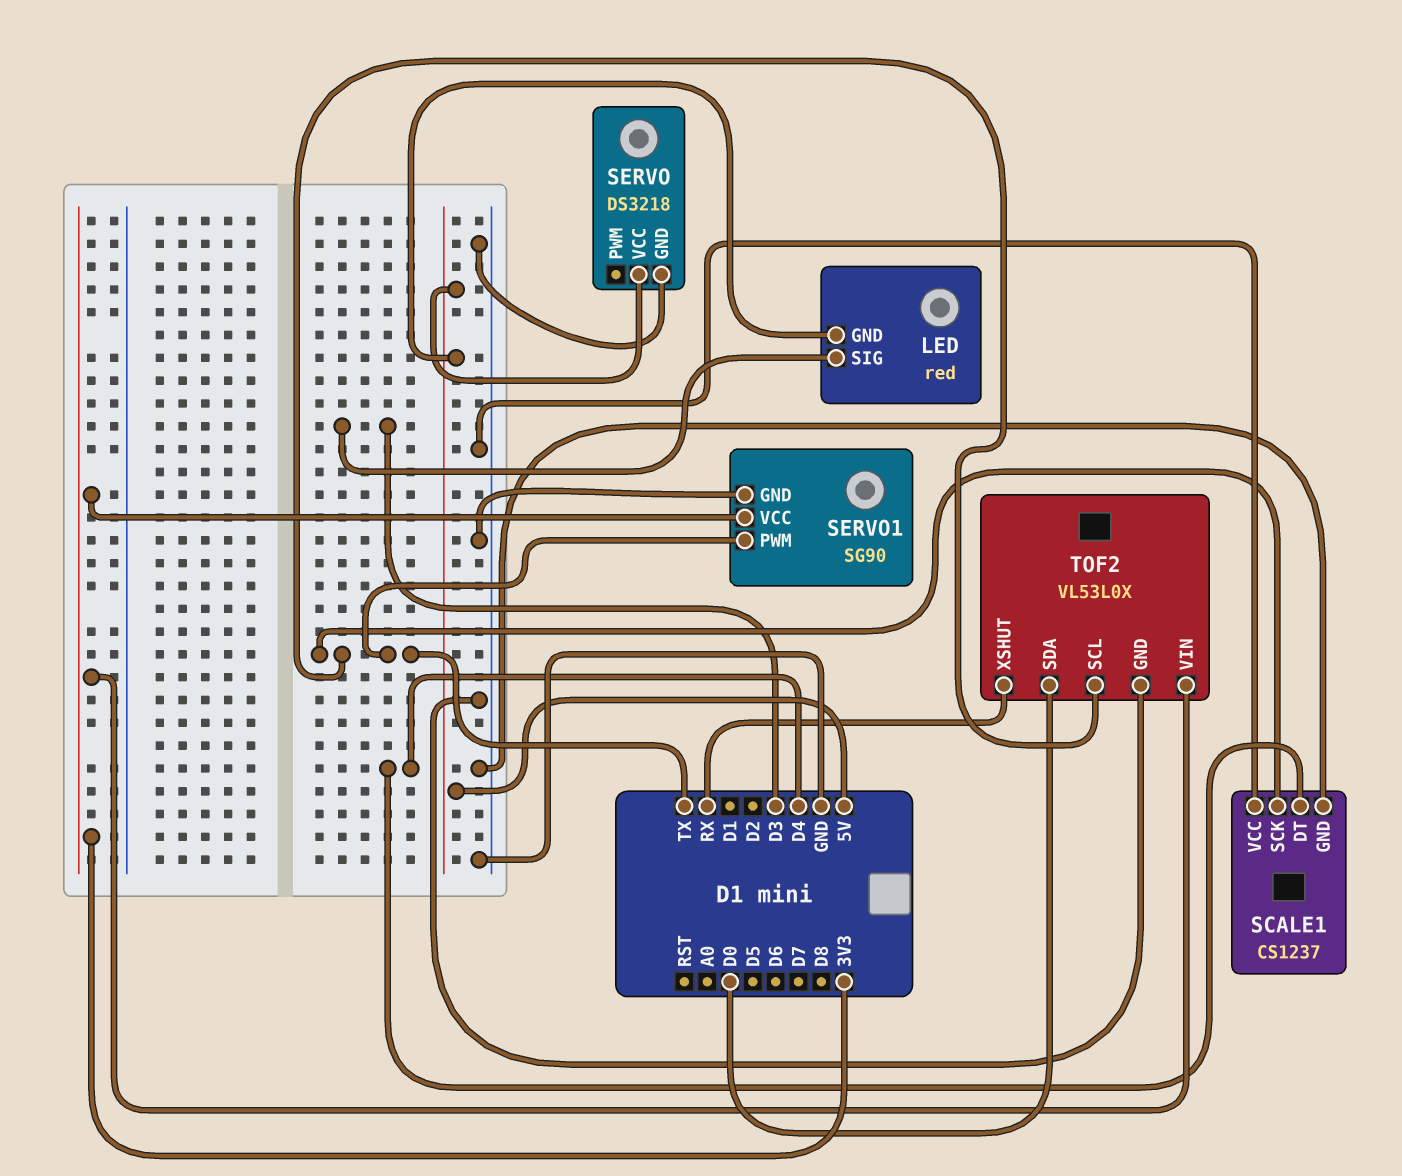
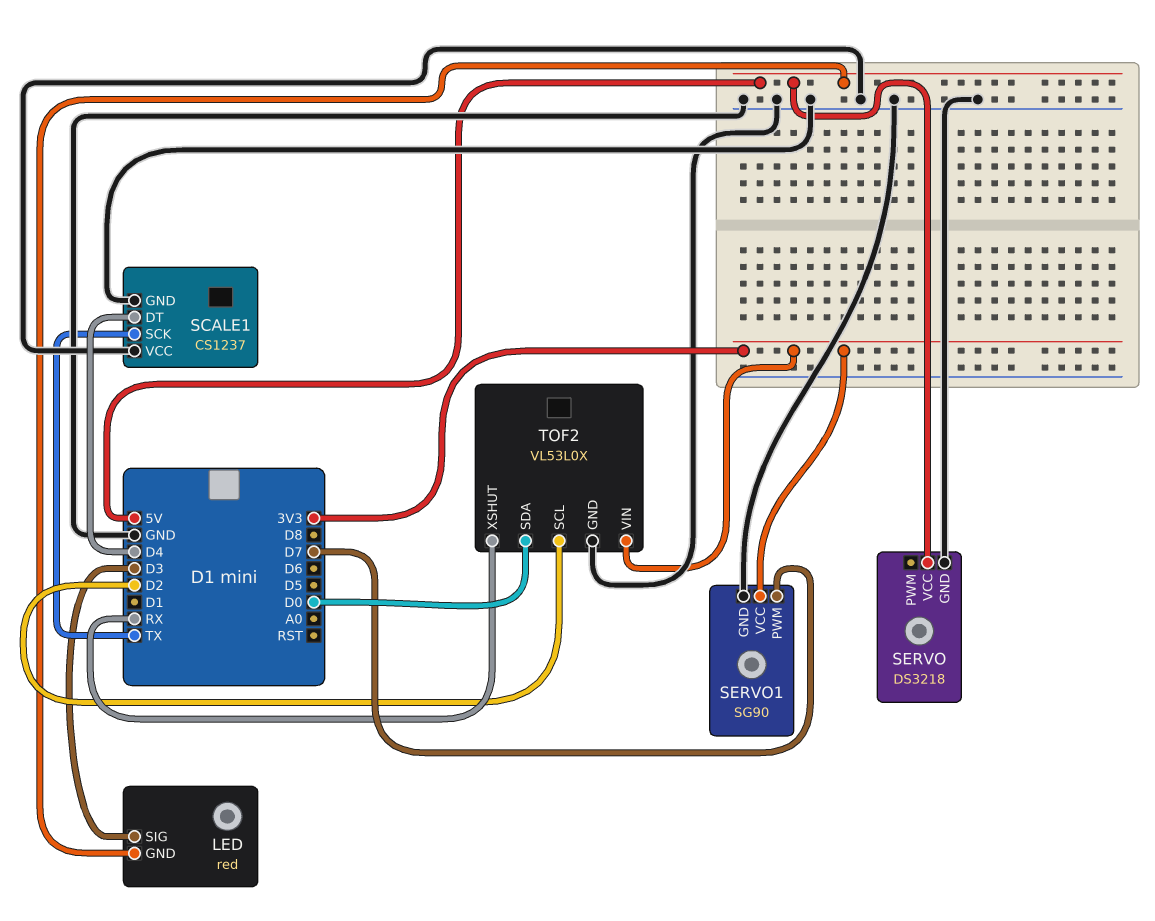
SERVO1 pin PWM: TX -> D7
TOF2 pin SCL: TX -> D2

